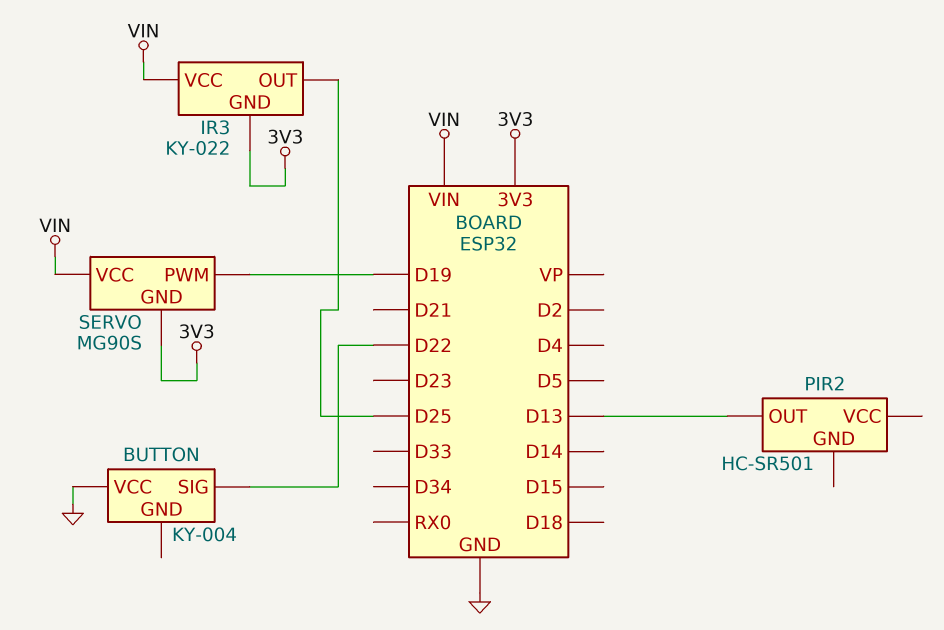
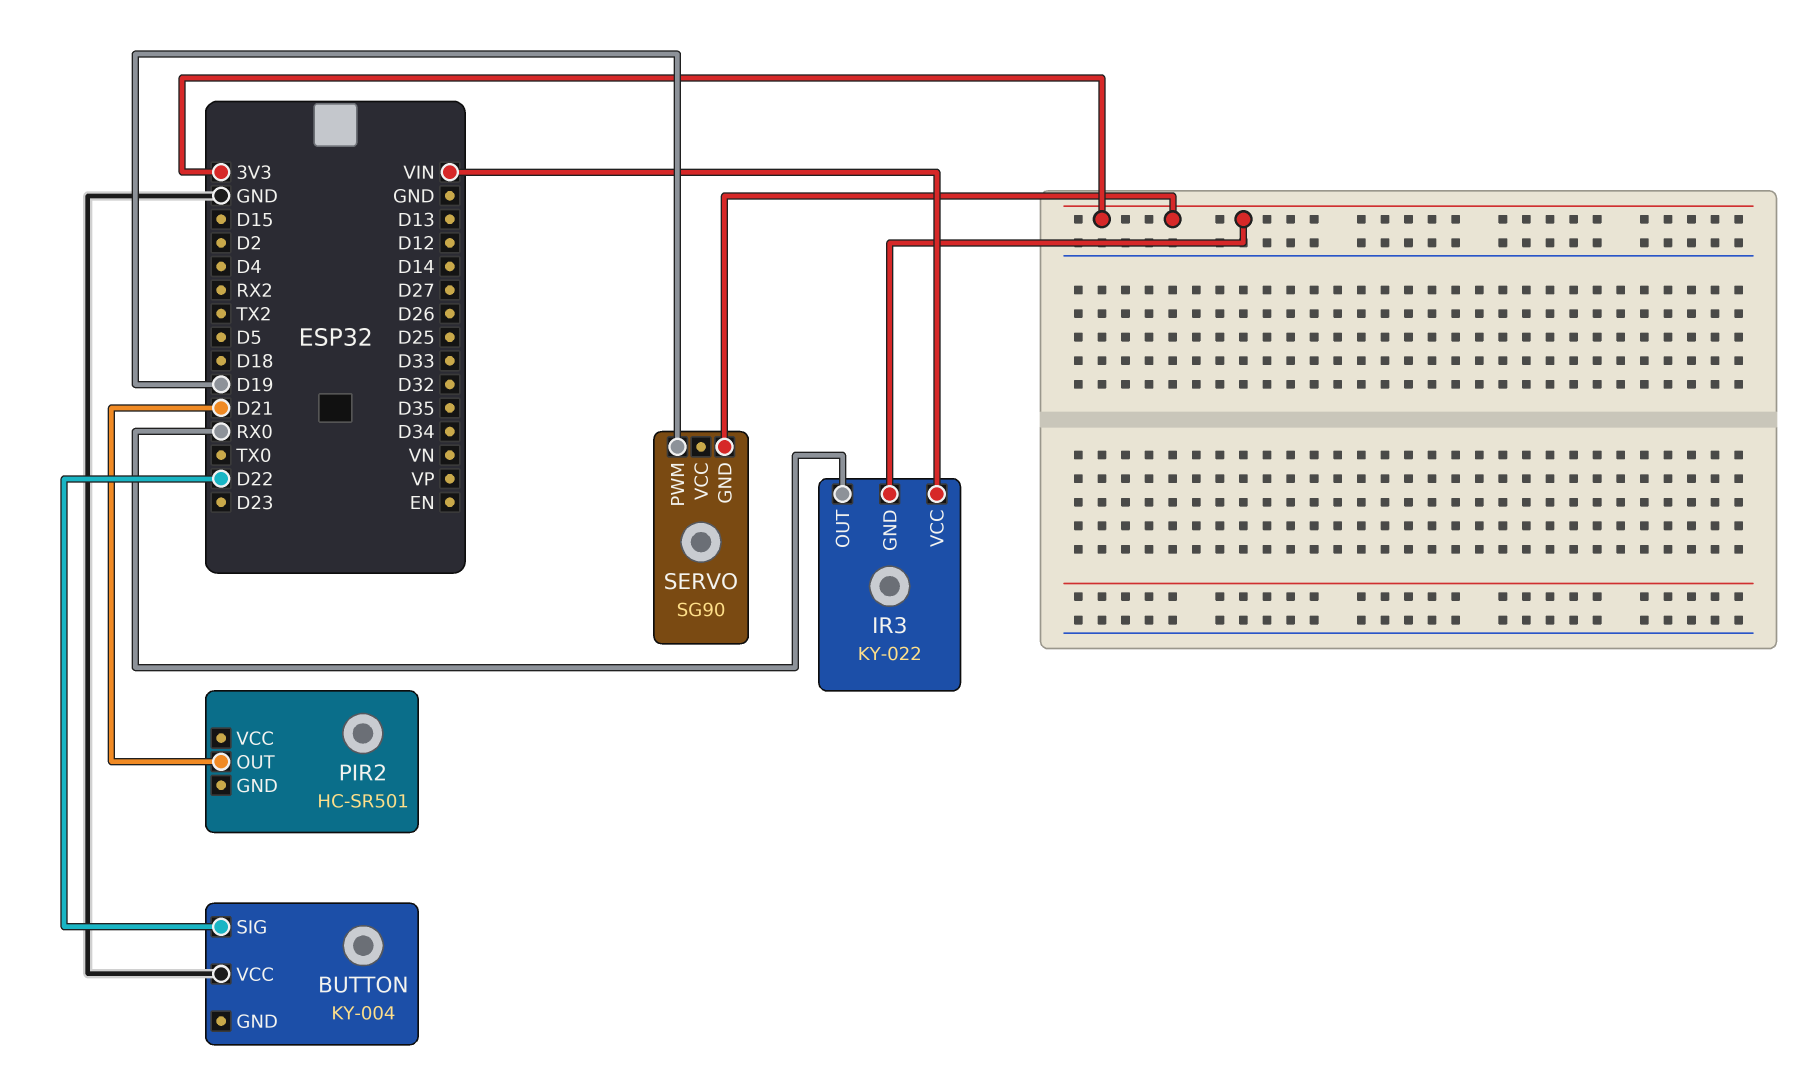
IR3 pin OUT: D25 -> RX0
PIR2 pin OUT: D13 -> D21
SERVO: MG90S -> SG90
SERVO pin VCC: VIN -> none

